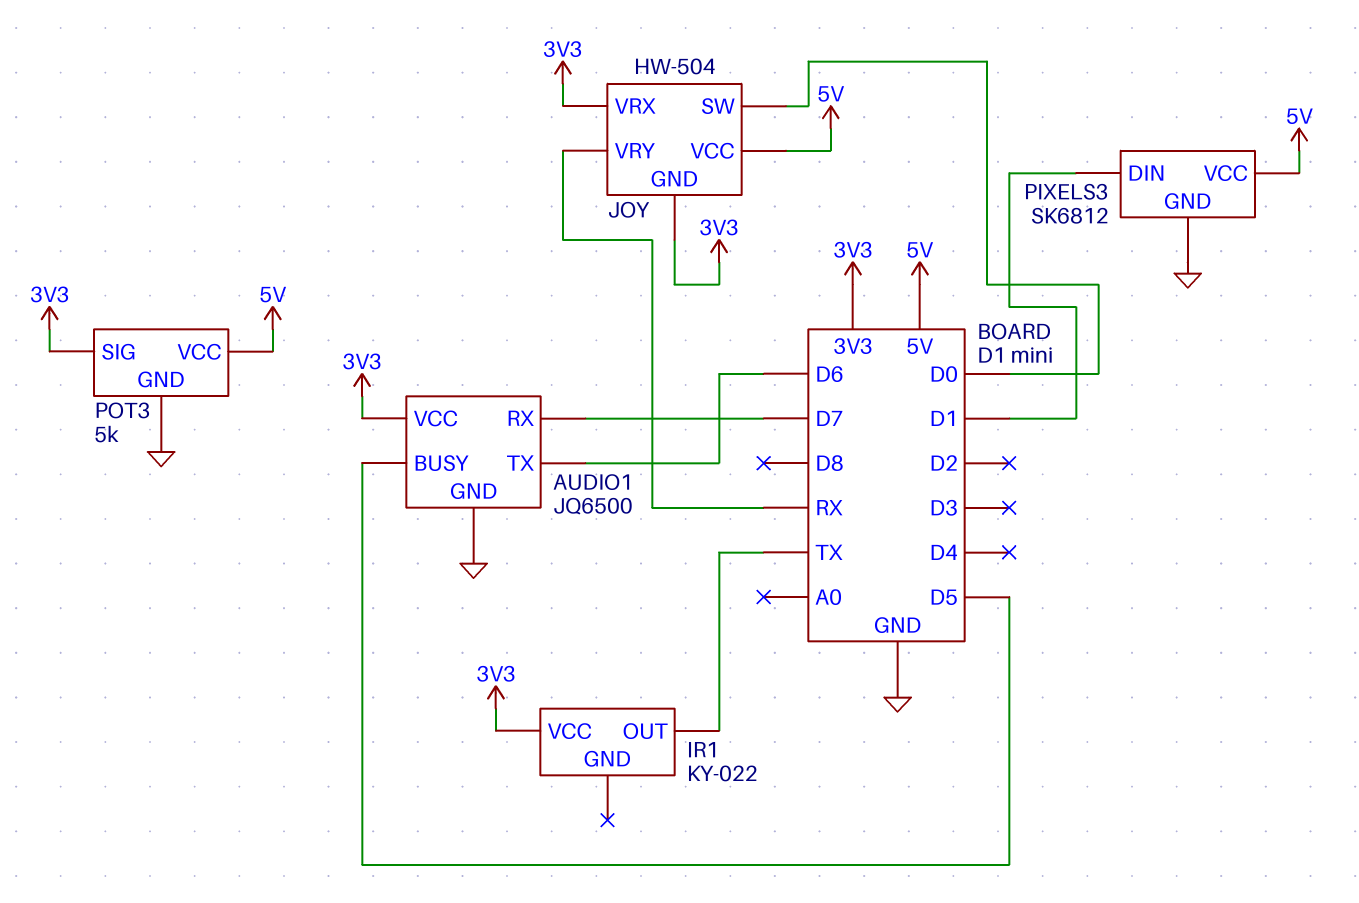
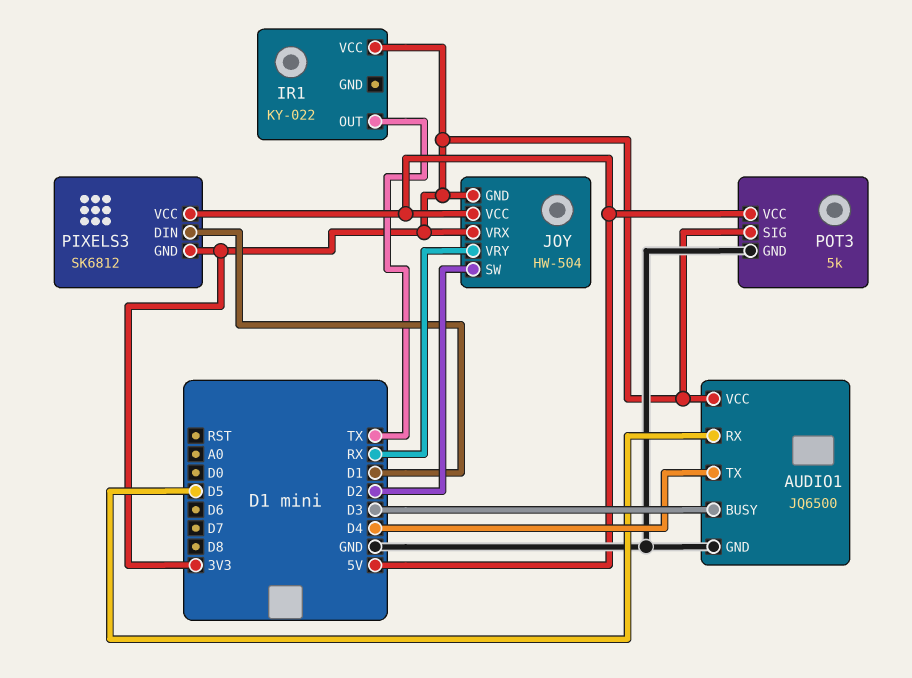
AUDIO1 pin BUSY: D5 -> D3
AUDIO1 pin RX: D7 -> D5
AUDIO1 pin TX: D6 -> D4
JOY pin SW: D0 -> D2
PIXELS3 pin GND: GND -> 3V3

